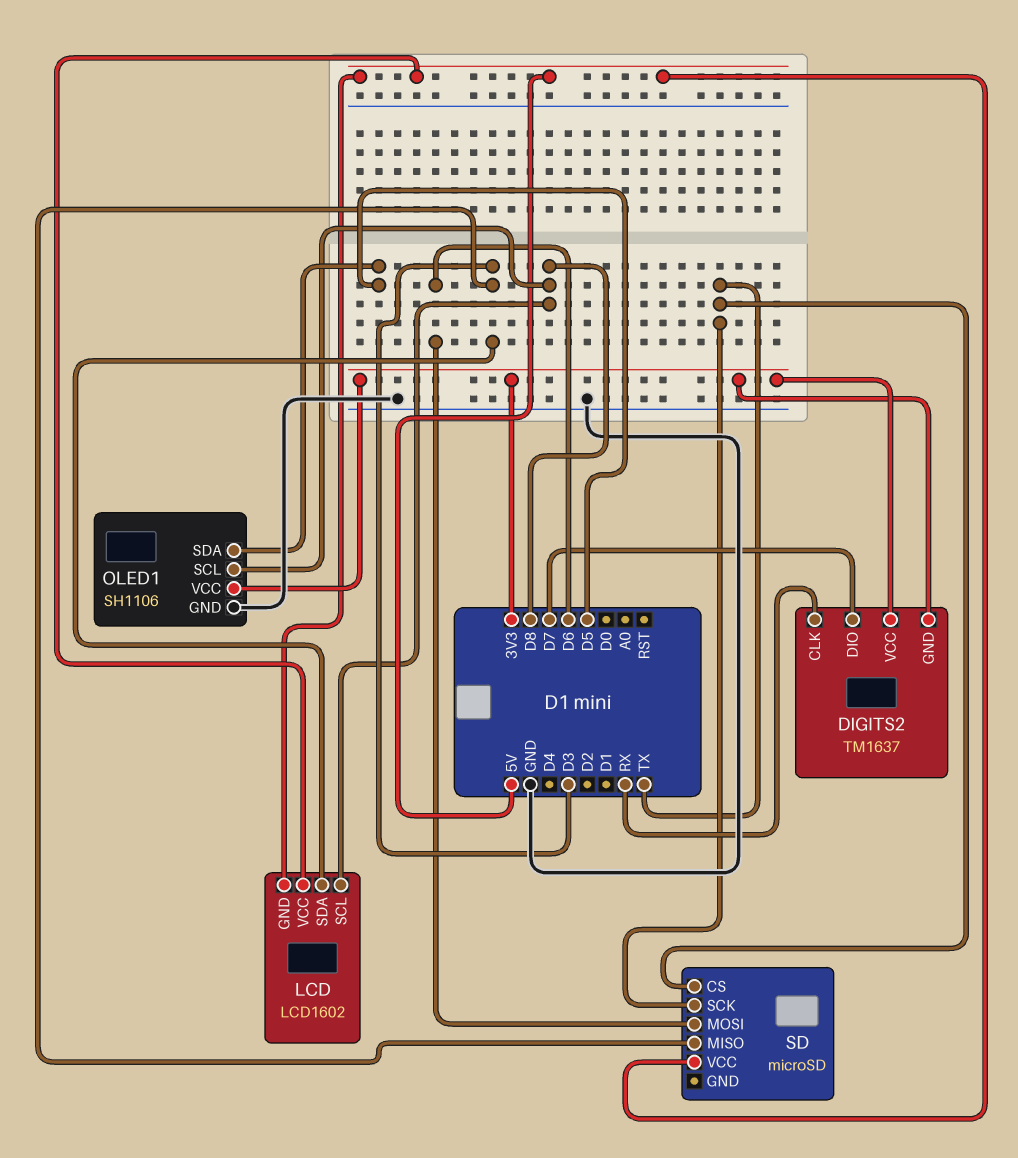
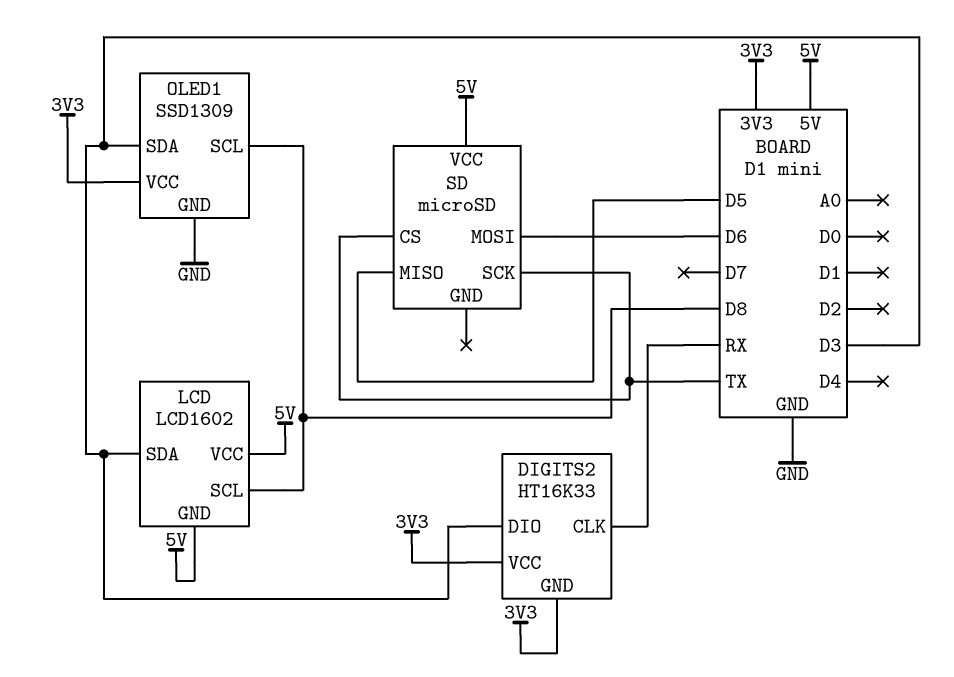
DIGITS2: TM1637 -> HT16K33
DIGITS2 pin DIO: D7 -> D3
OLED1: SH1106 -> SSD1309
OLED1 pin SDA: D5 -> D3
SD pin MISO: D3 -> D5

